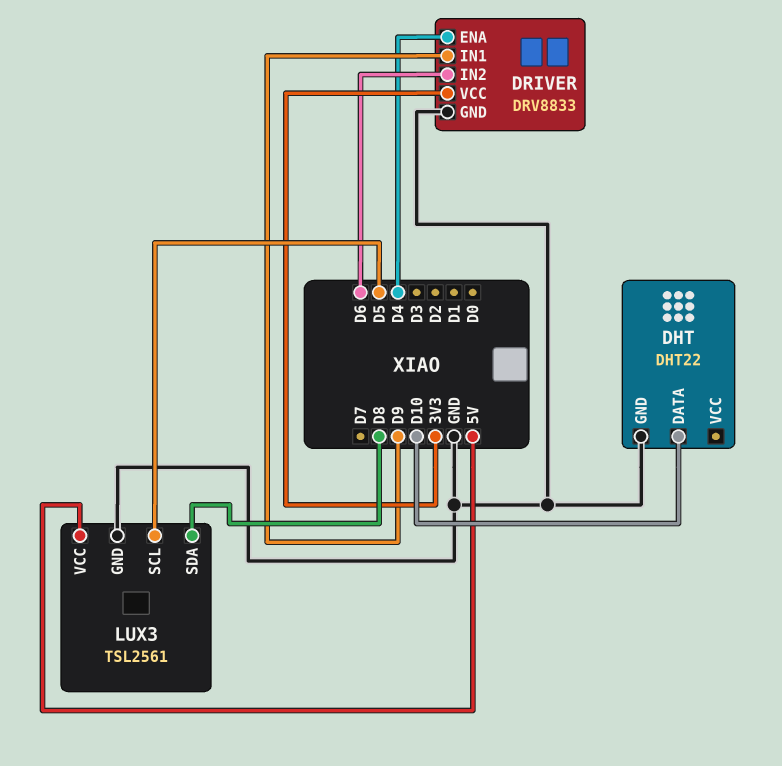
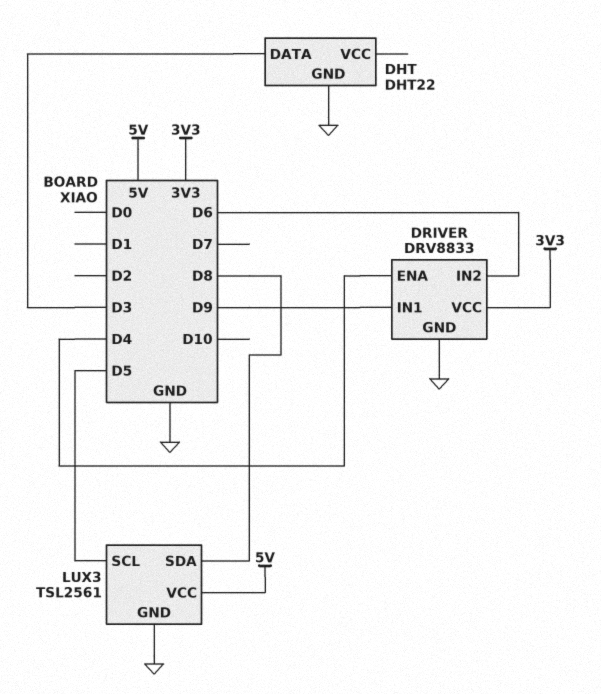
DHT pin DATA: D10 -> D3

